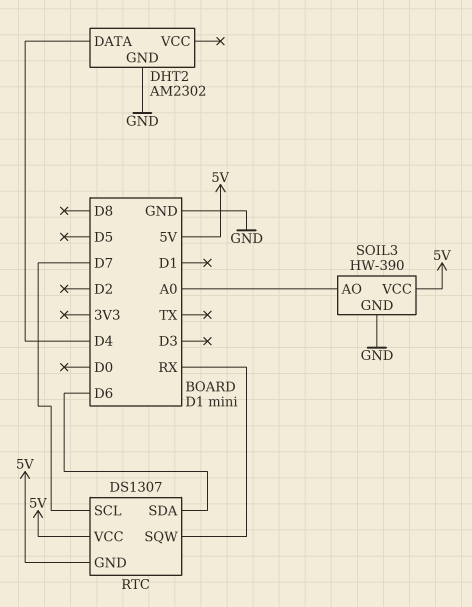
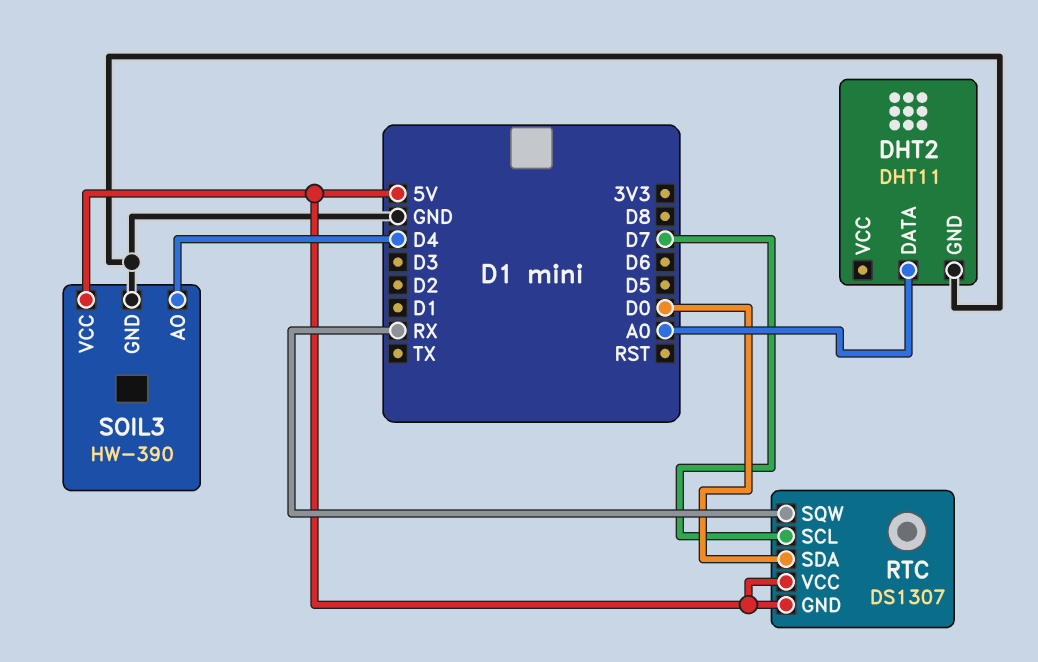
DHT2: AM2302 -> DHT11
DHT2 pin DATA: D4 -> A0
RTC pin SDA: D6 -> D0
SOIL3 pin AO: A0 -> D4

